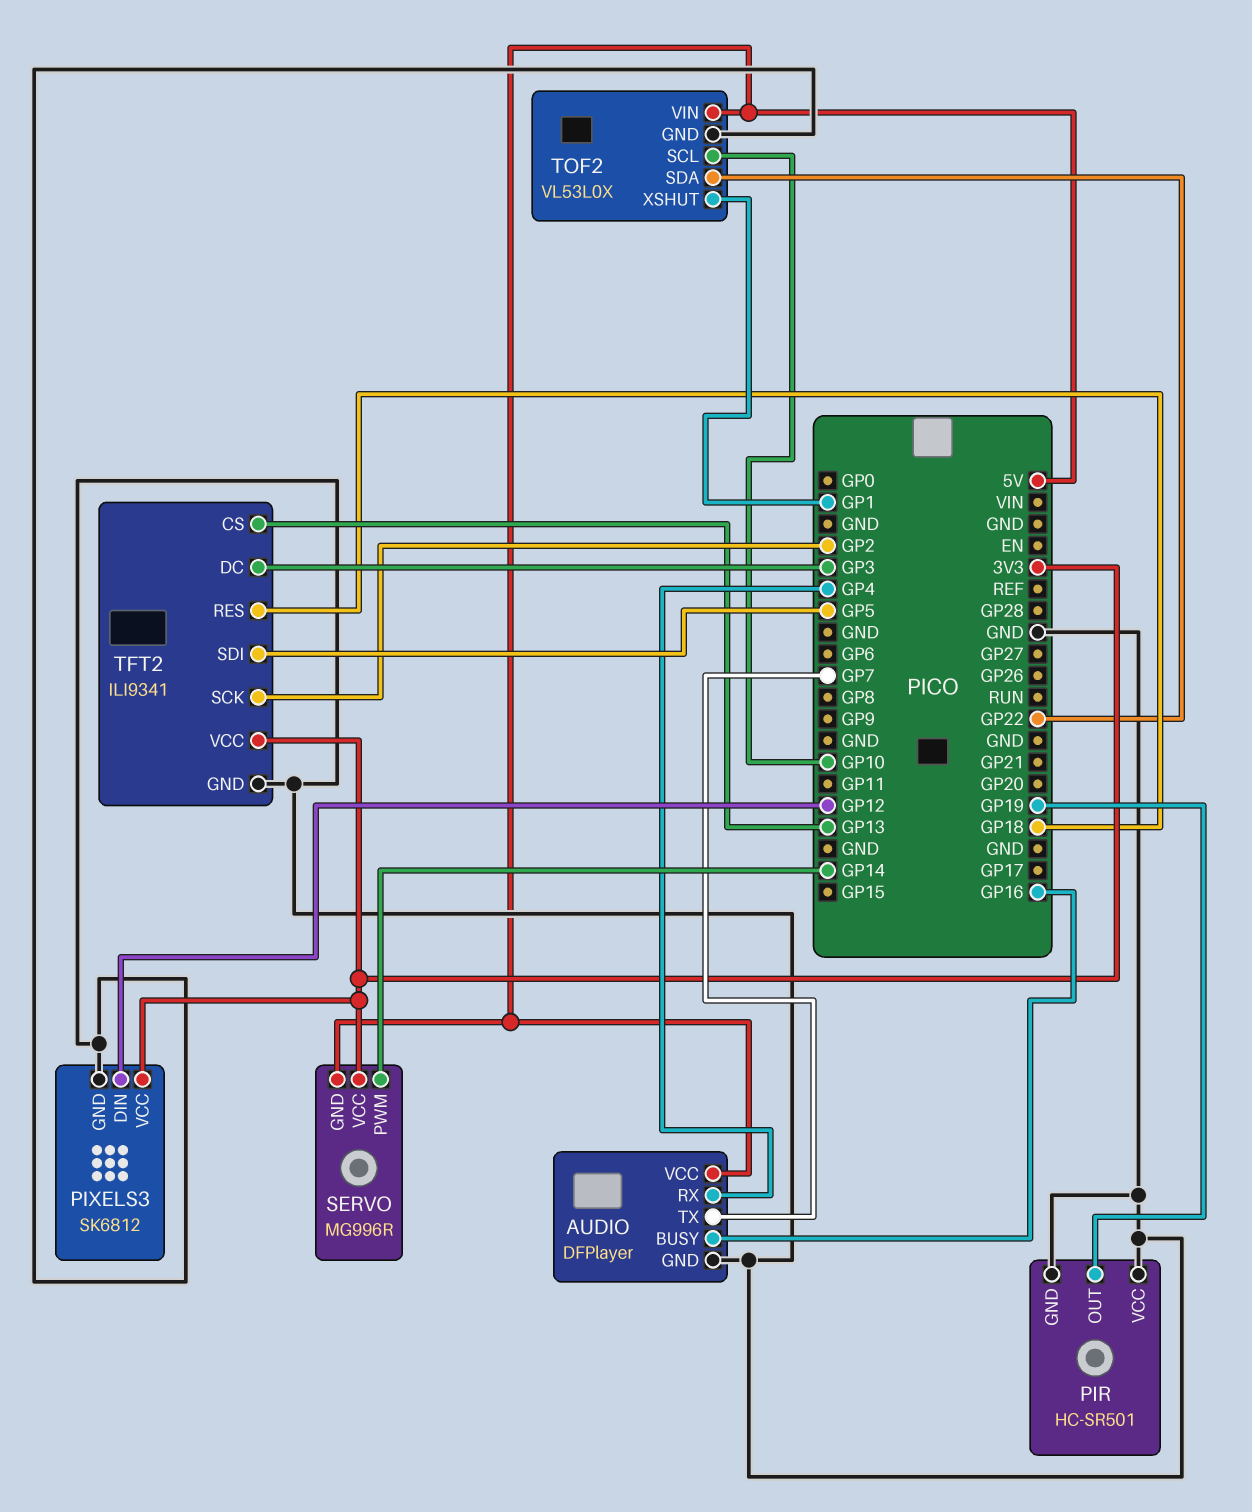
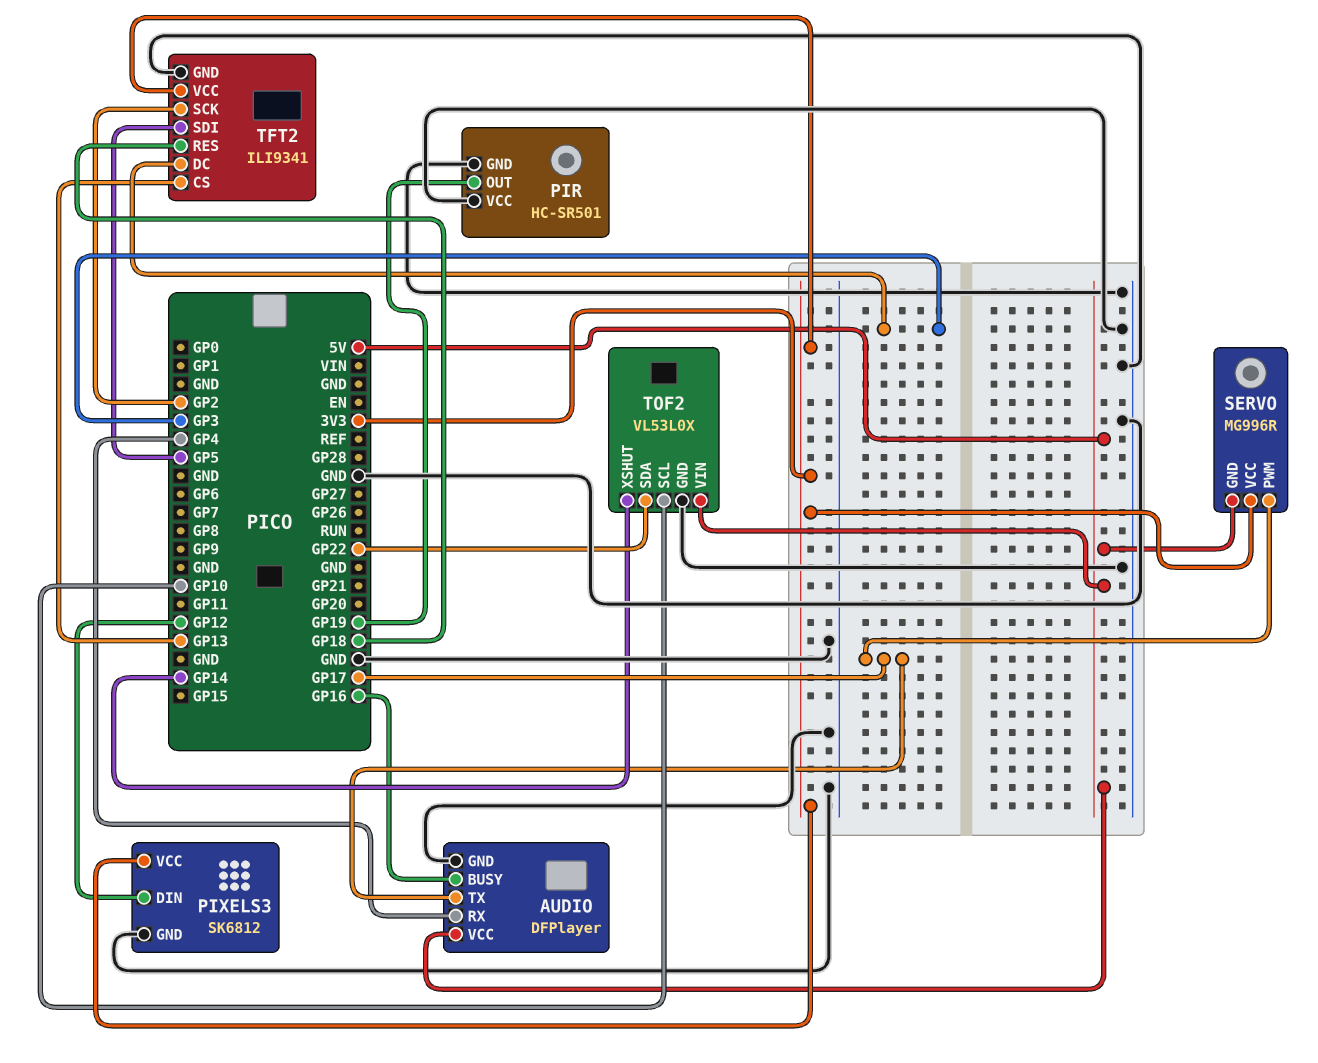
AUDIO pin TX: GP7 -> GP17
SERVO pin PWM: GP14 -> GP17
TOF2 pin XSHUT: GP1 -> GP14

